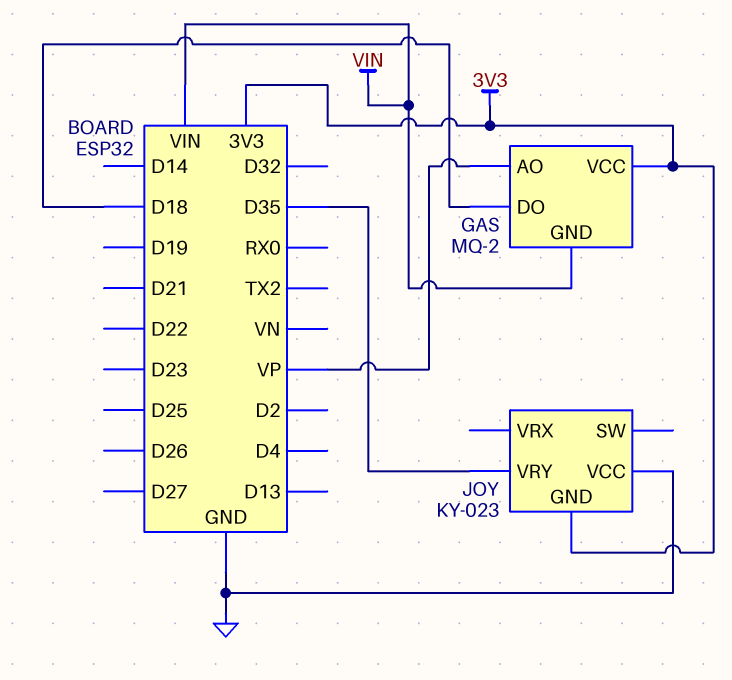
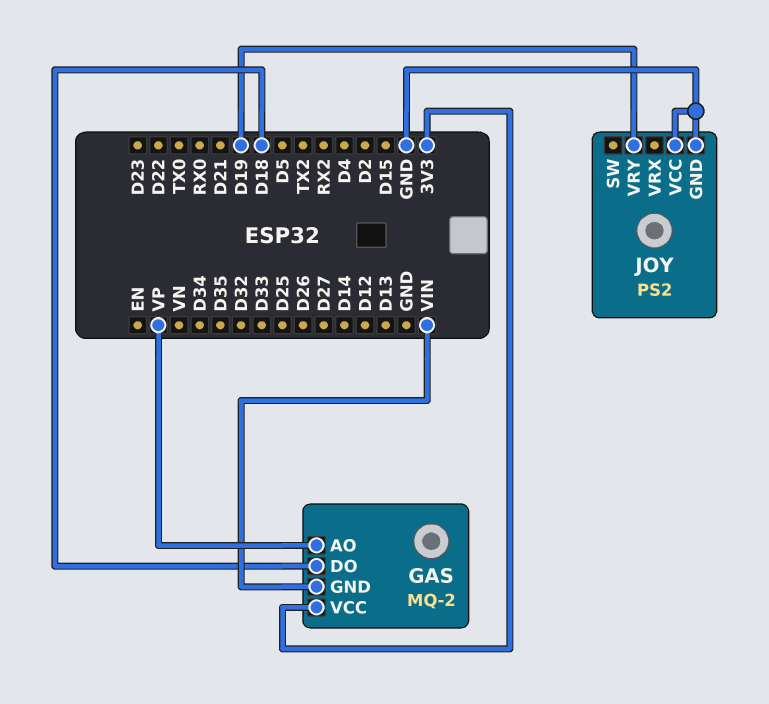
JOY: KY-023 -> PS2
JOY pin GND: 3V3 -> GND
JOY pin VRY: D35 -> D19

